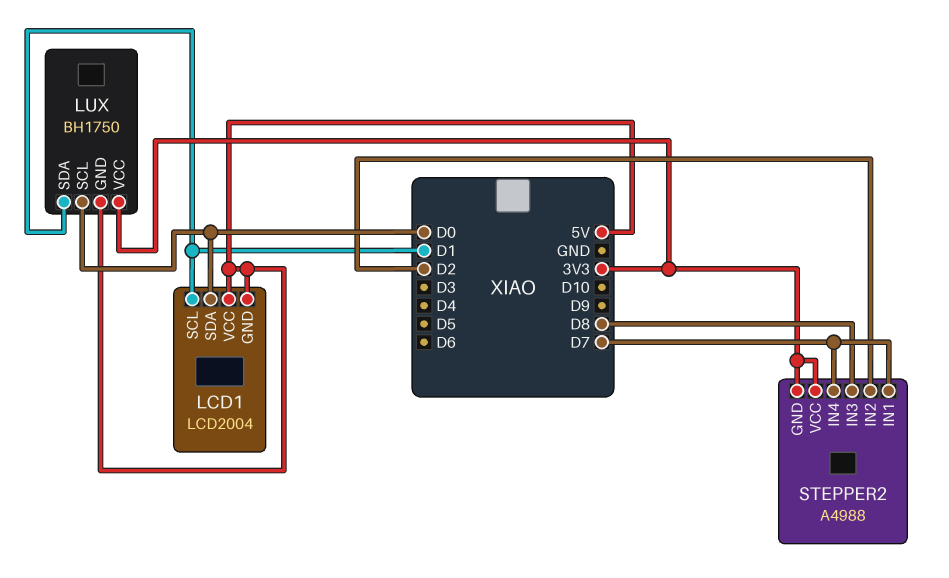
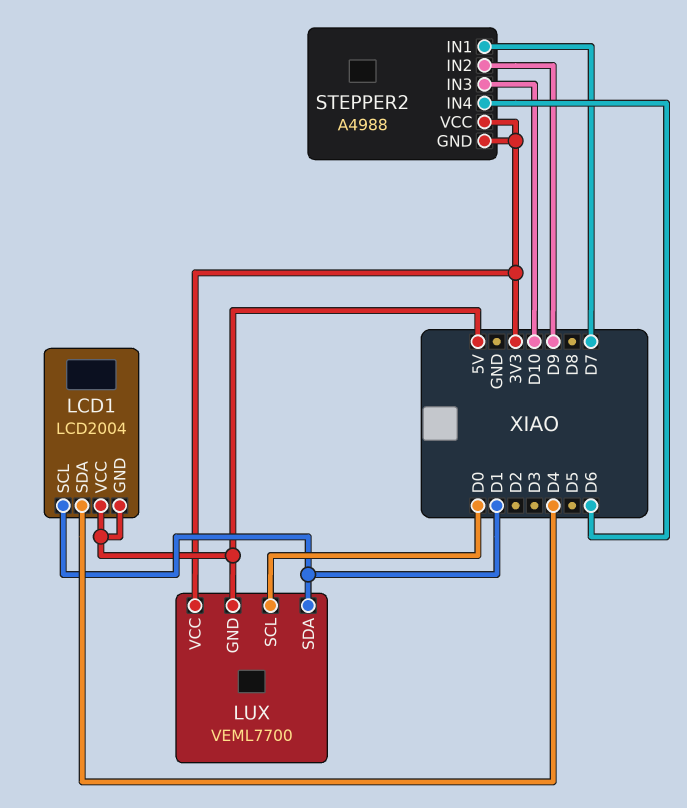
LCD1 pin SDA: D0 -> D4
LUX: BH1750 -> VEML7700
STEPPER2 pin IN2: D2 -> D9
STEPPER2 pin IN3: D8 -> D10
STEPPER2 pin IN4: D7 -> D6

